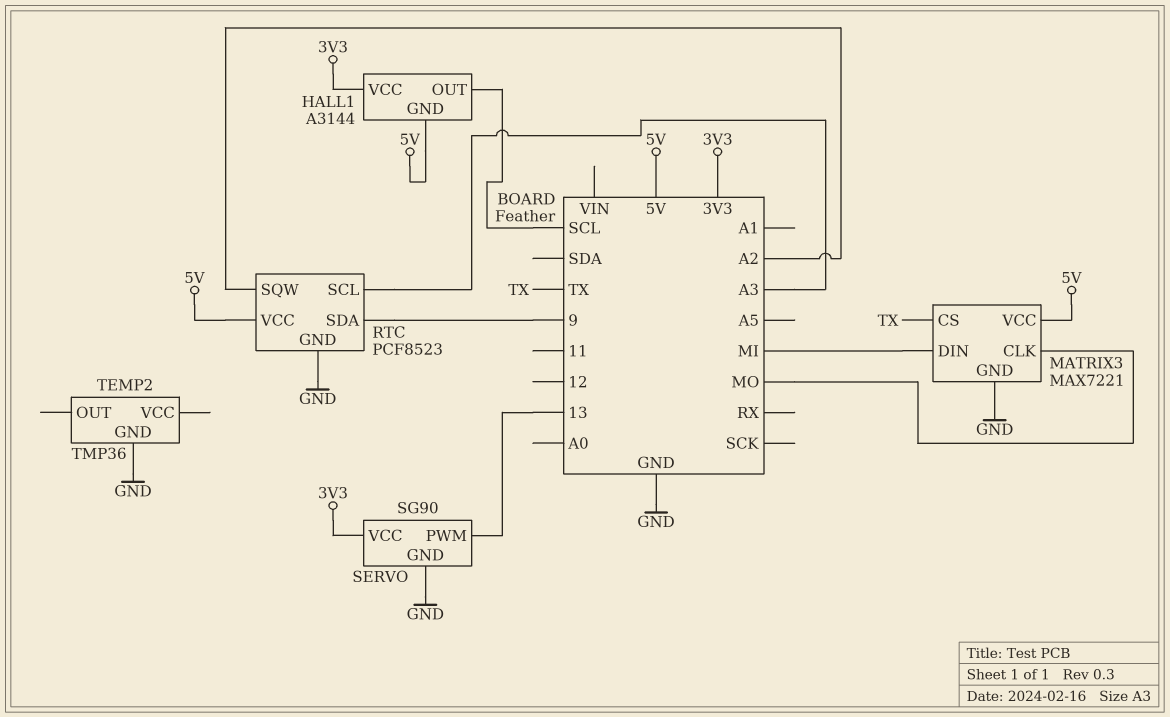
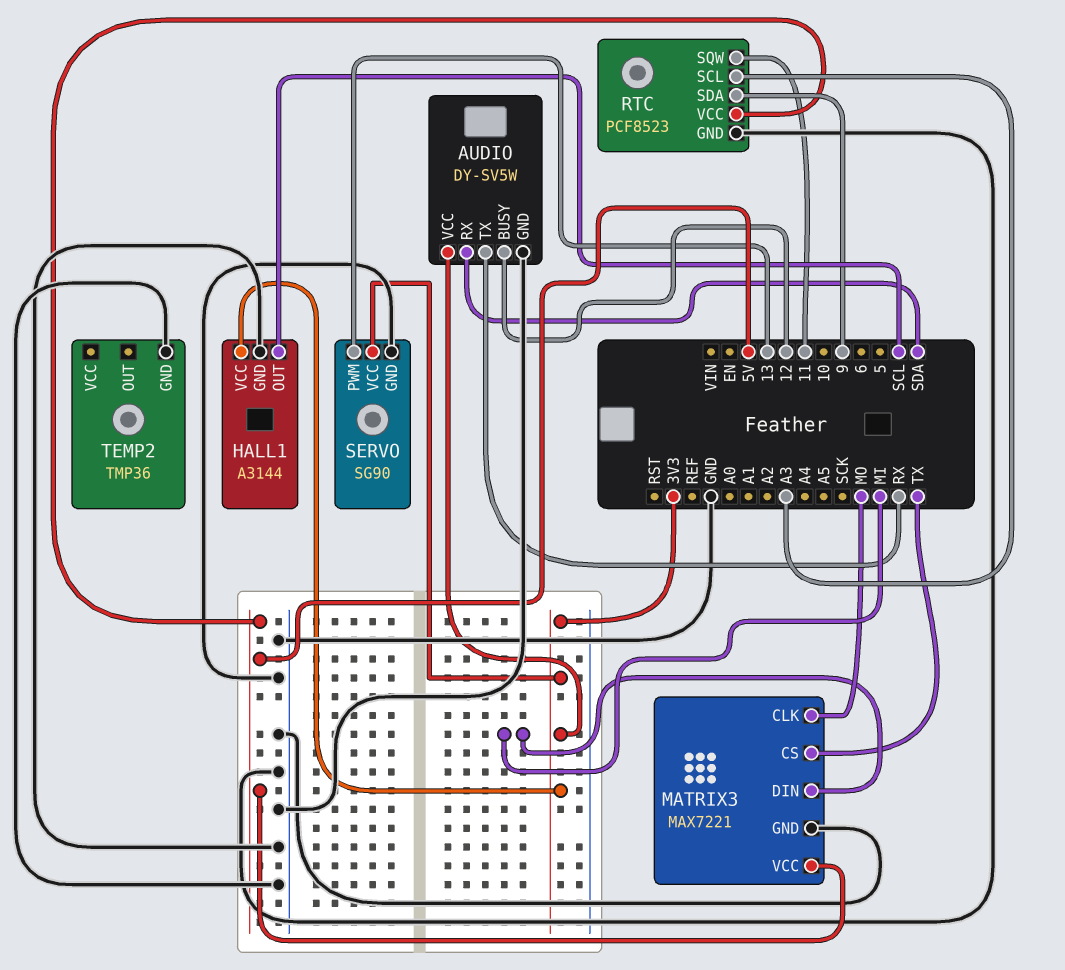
AUDIO: none -> DY-SV5W
AUDIO pin BUSY: none -> 12
AUDIO pin GND: none -> GND
AUDIO pin RX: none -> SDA
AUDIO pin TX: none -> RX
AUDIO pin VCC: none -> 3V3
HALL1 pin GND: 5V -> GND
RTC pin SQW: A2 -> 11

